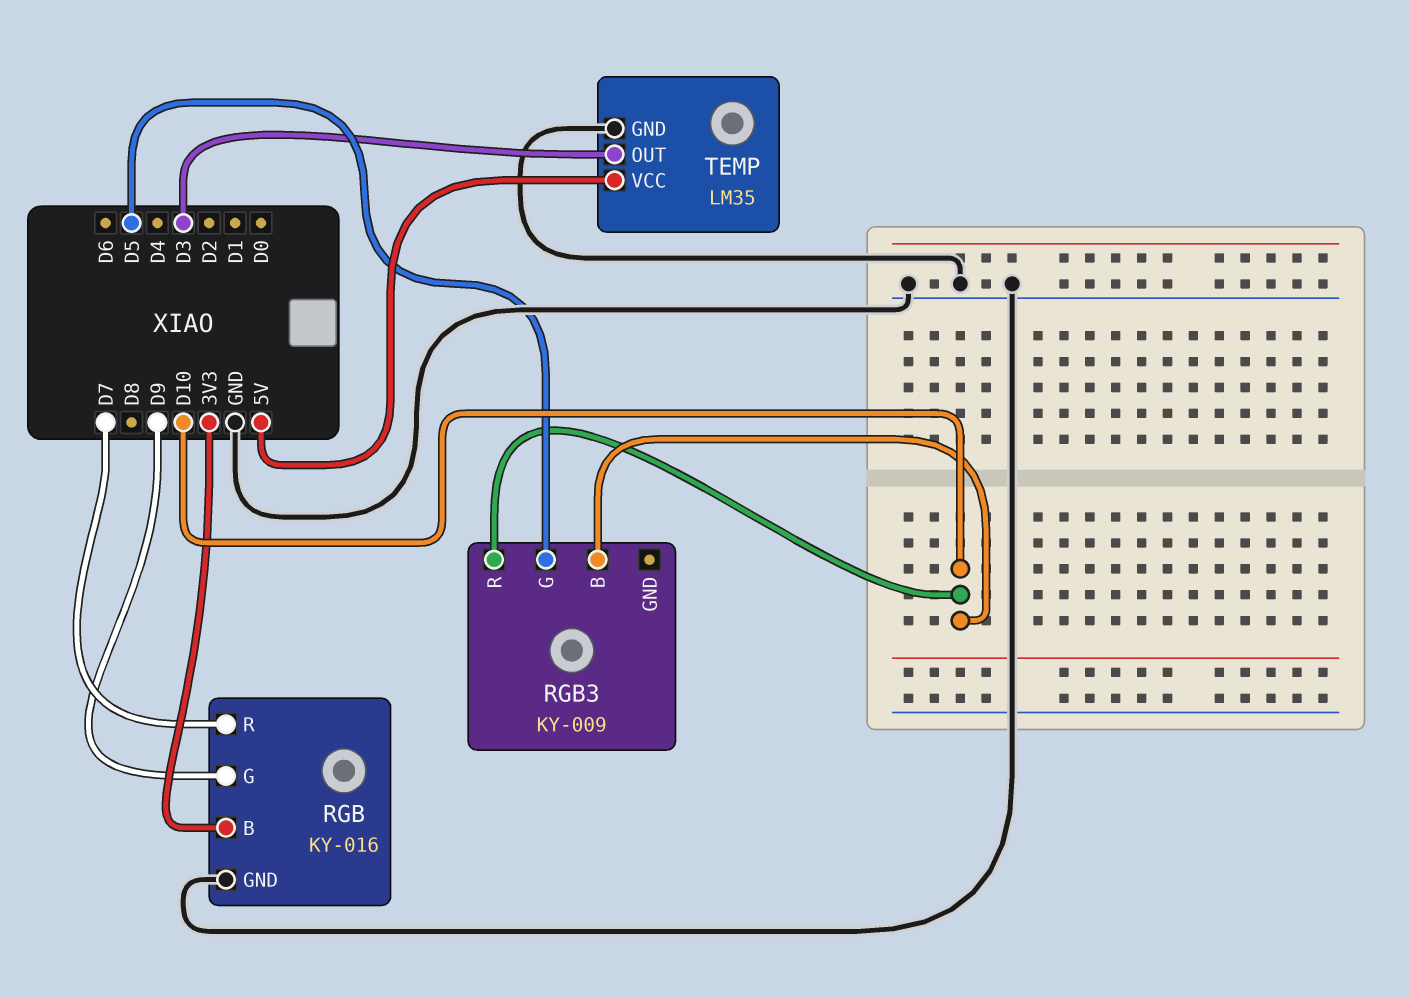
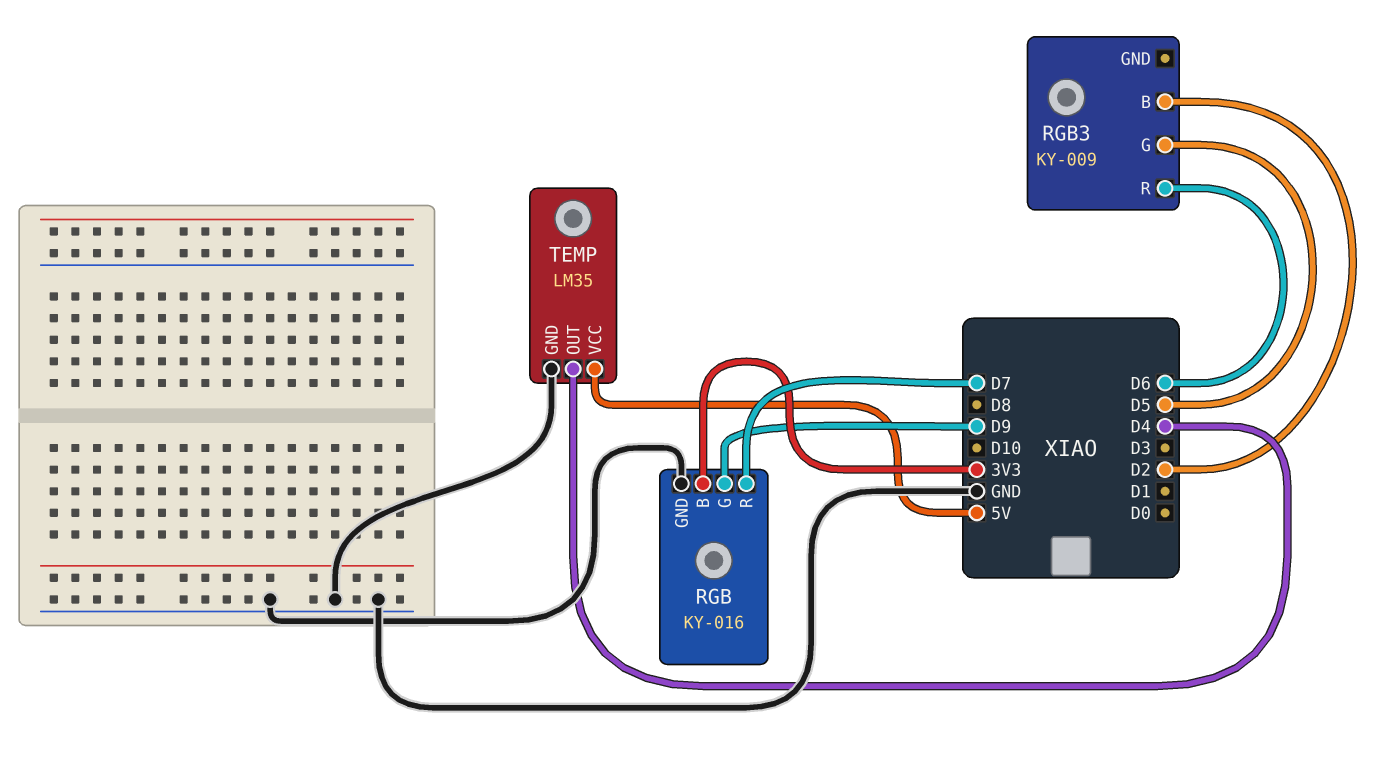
RGB3 pin B: D10 -> D2
RGB3 pin R: D10 -> D6
TEMP pin OUT: D3 -> D4

